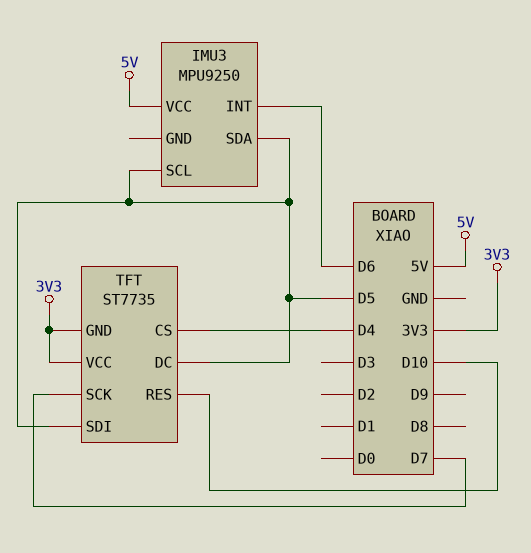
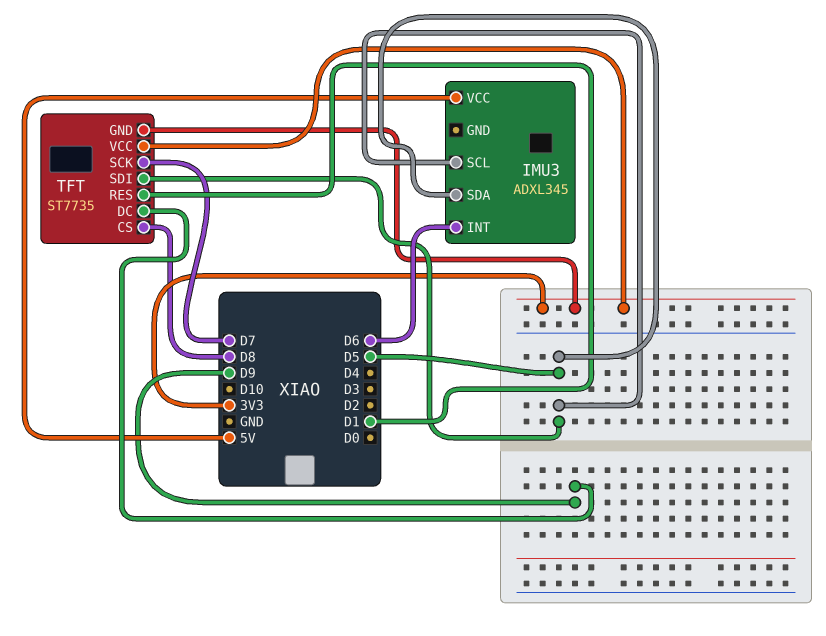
IMU3: MPU9250 -> ADXL345
TFT pin CS: D4 -> D8
TFT pin DC: D5 -> D9
TFT pin RES: D10 -> D1

